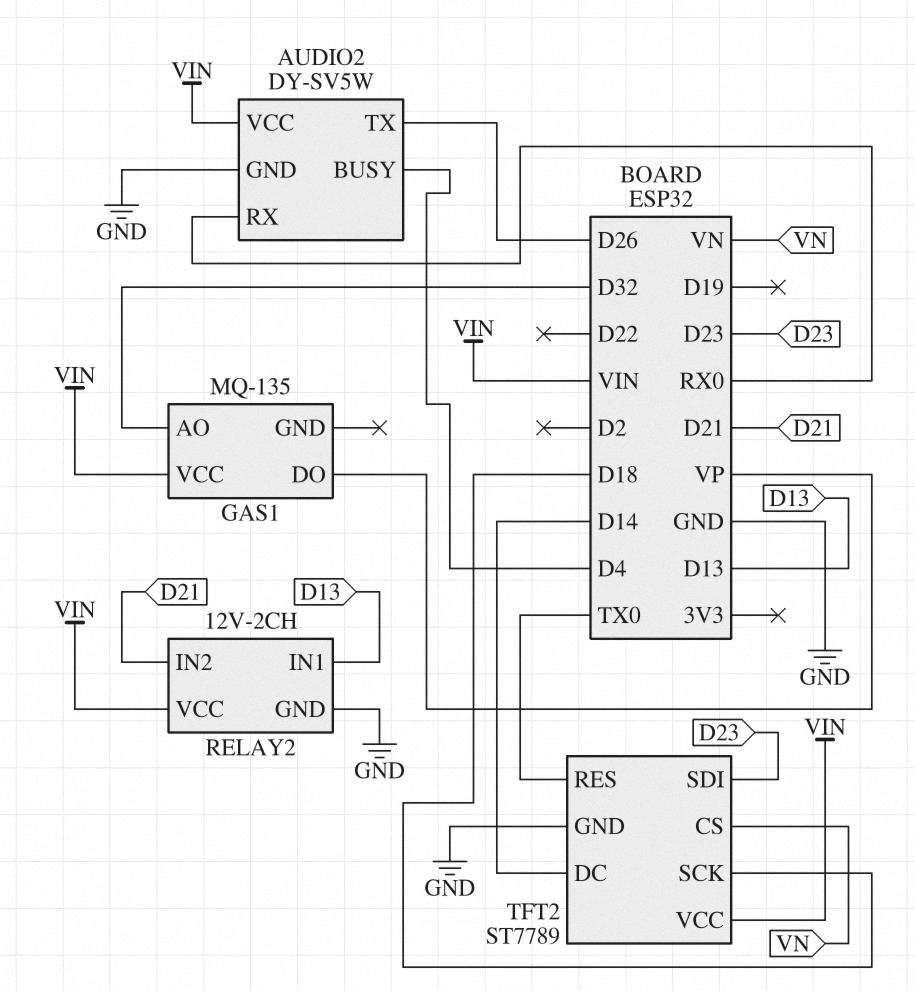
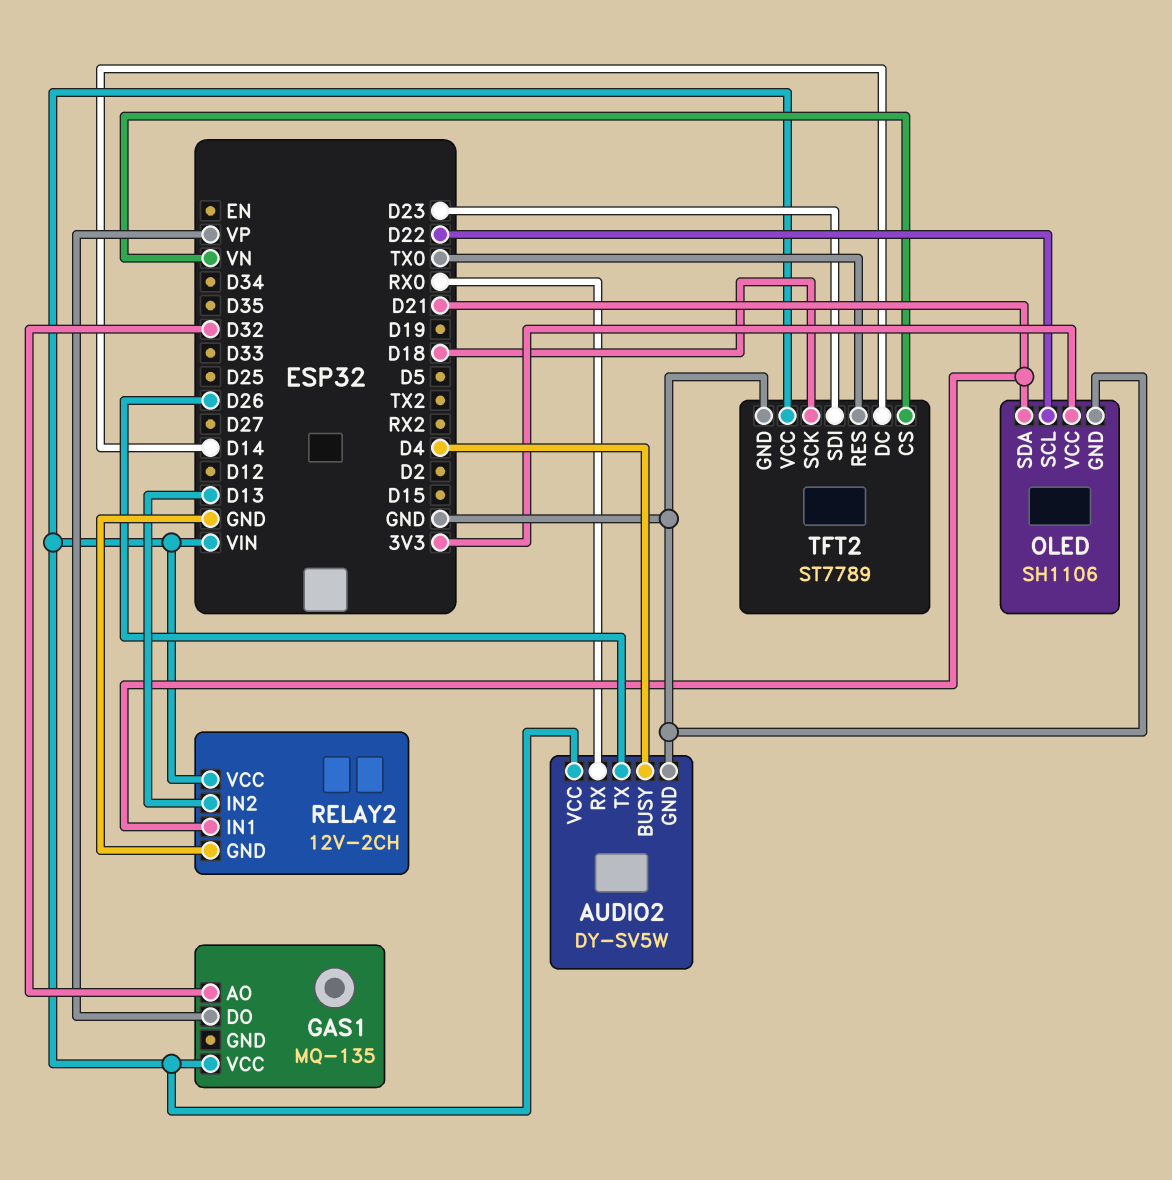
OLED: none -> SH1106
OLED pin GND: none -> GND
OLED pin SCL: none -> D22
OLED pin SDA: none -> D21
OLED pin VCC: none -> 3V3
RELAY2 pin IN1: D13 -> D21
RELAY2 pin IN2: D21 -> D13

